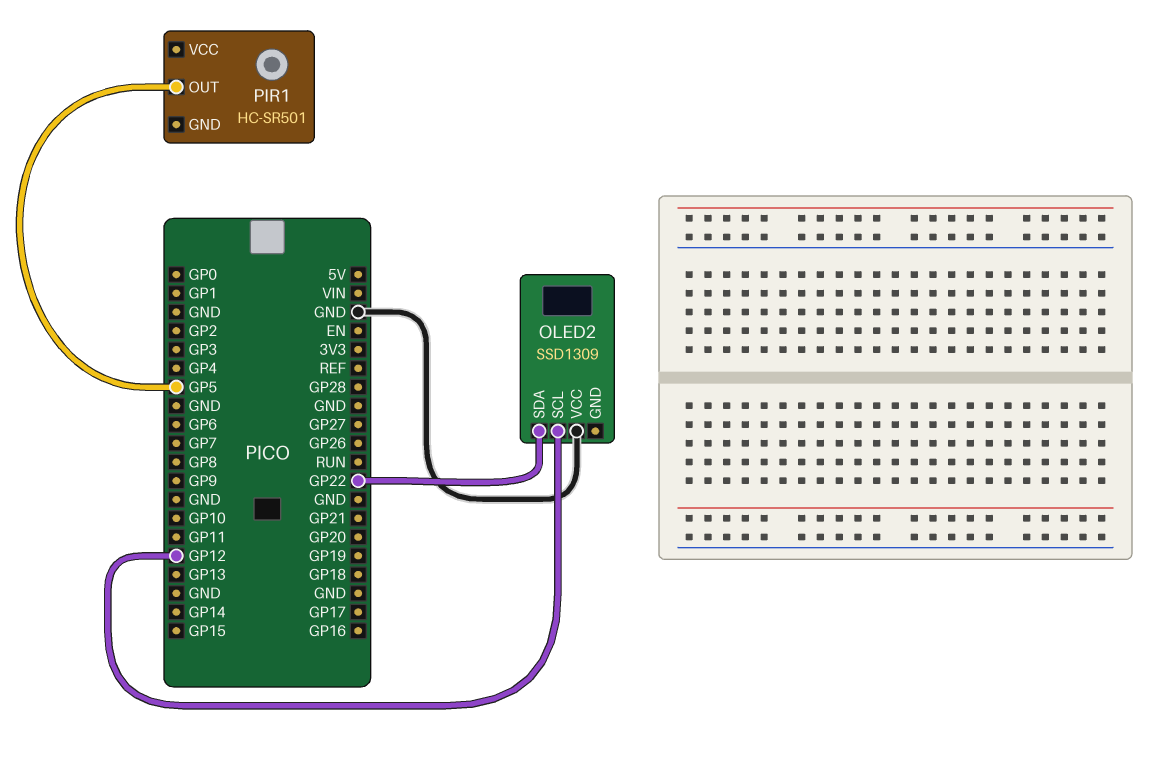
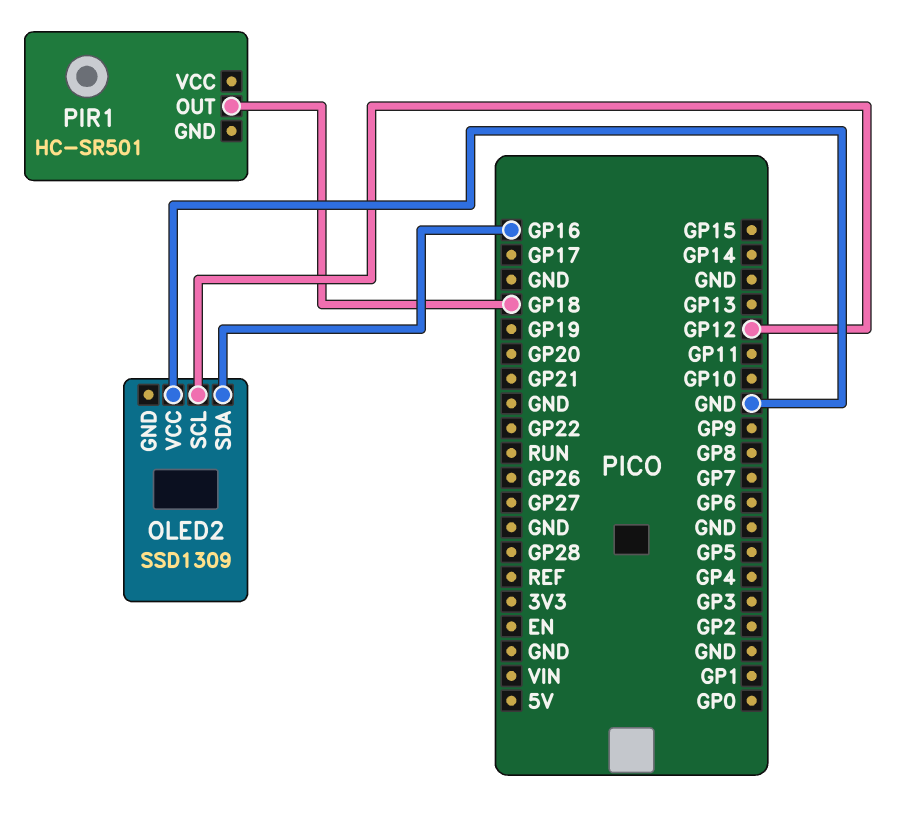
OLED2 pin SDA: GP22 -> GP16
PIR1 pin OUT: GP5 -> GP18

